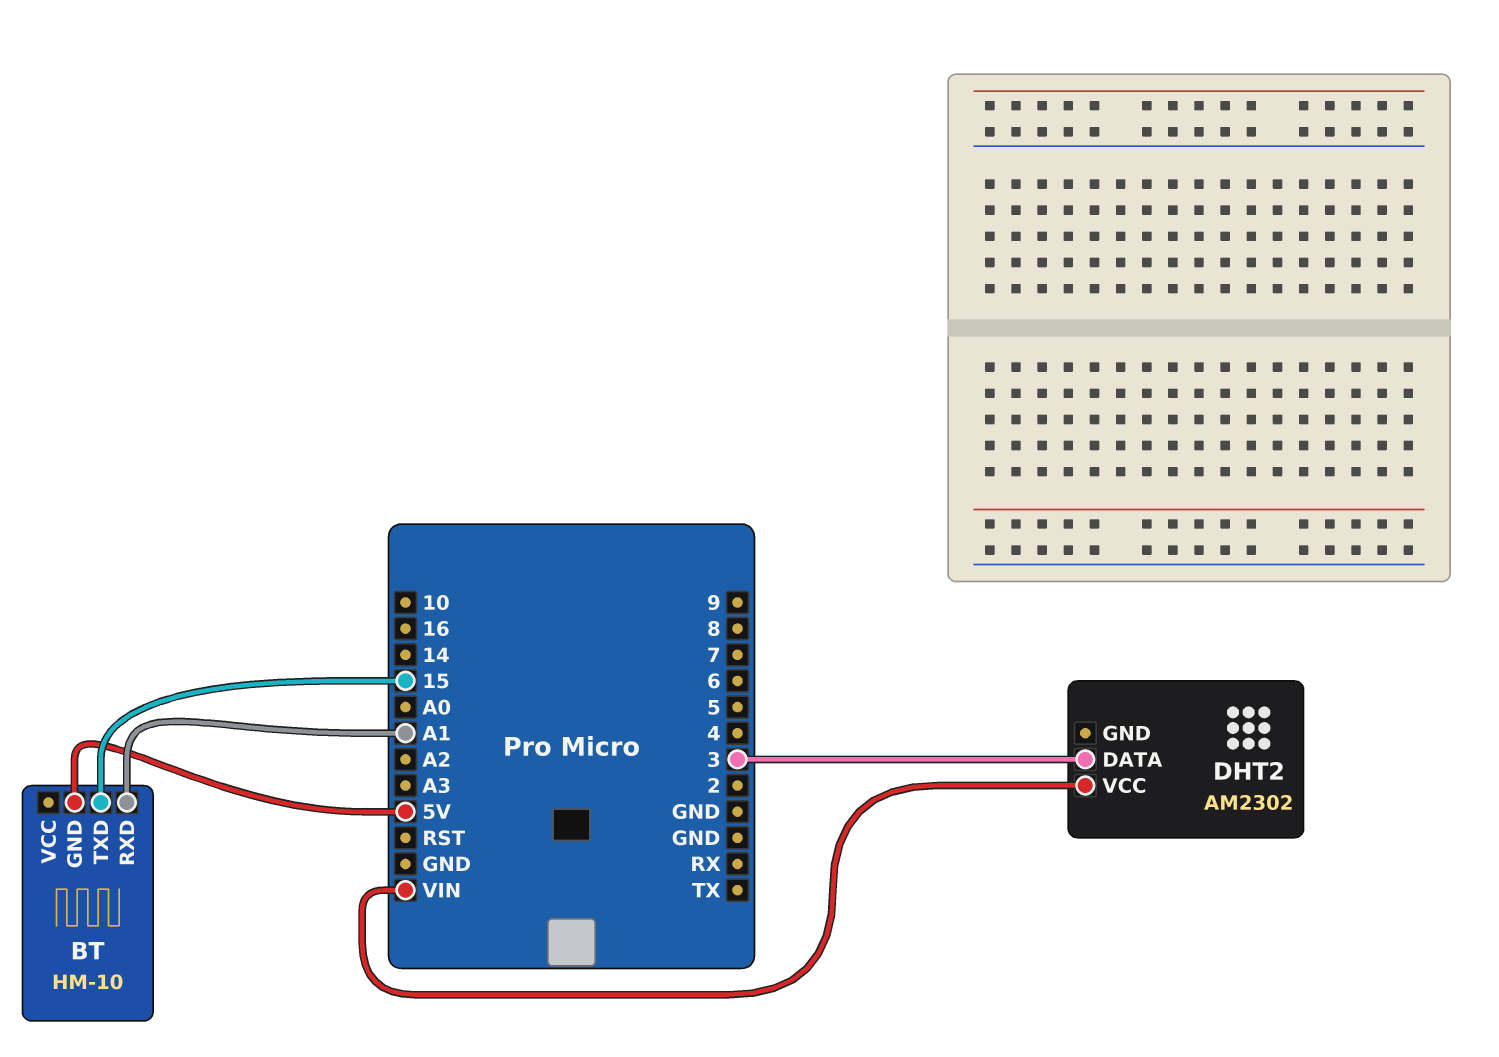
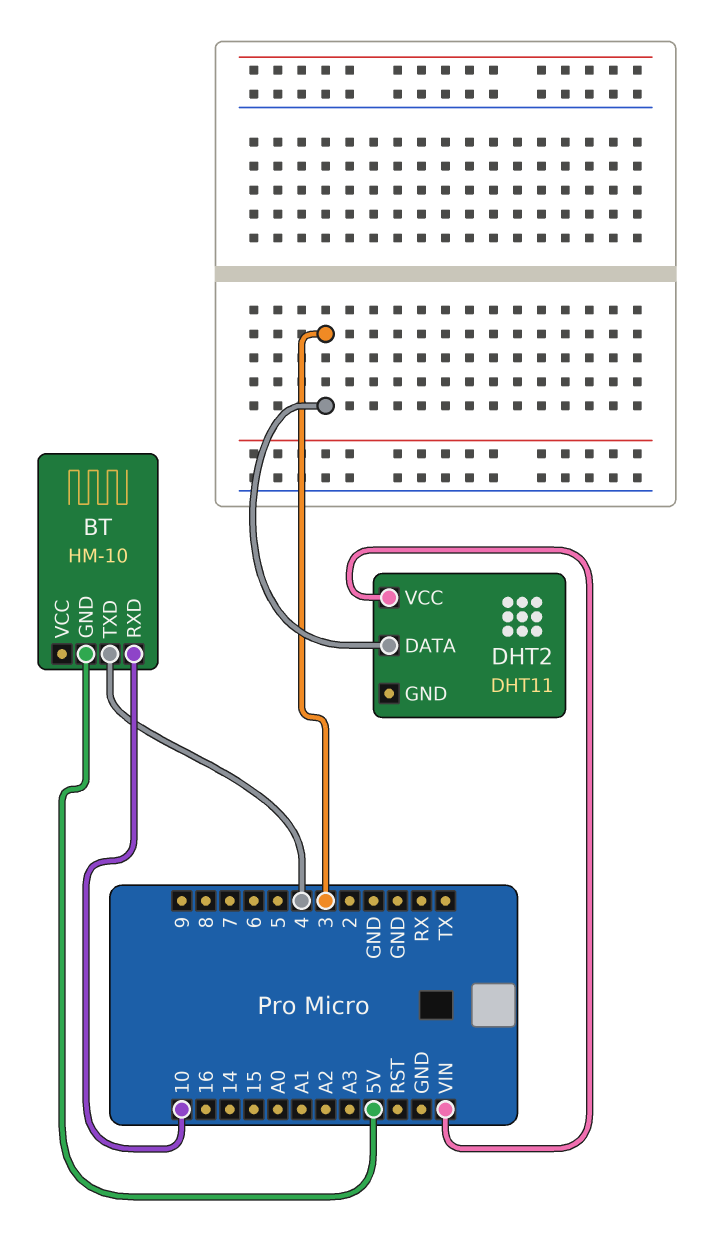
BT pin RXD: A1 -> 10
BT pin TXD: 15 -> 4
DHT2: AM2302 -> DHT11

